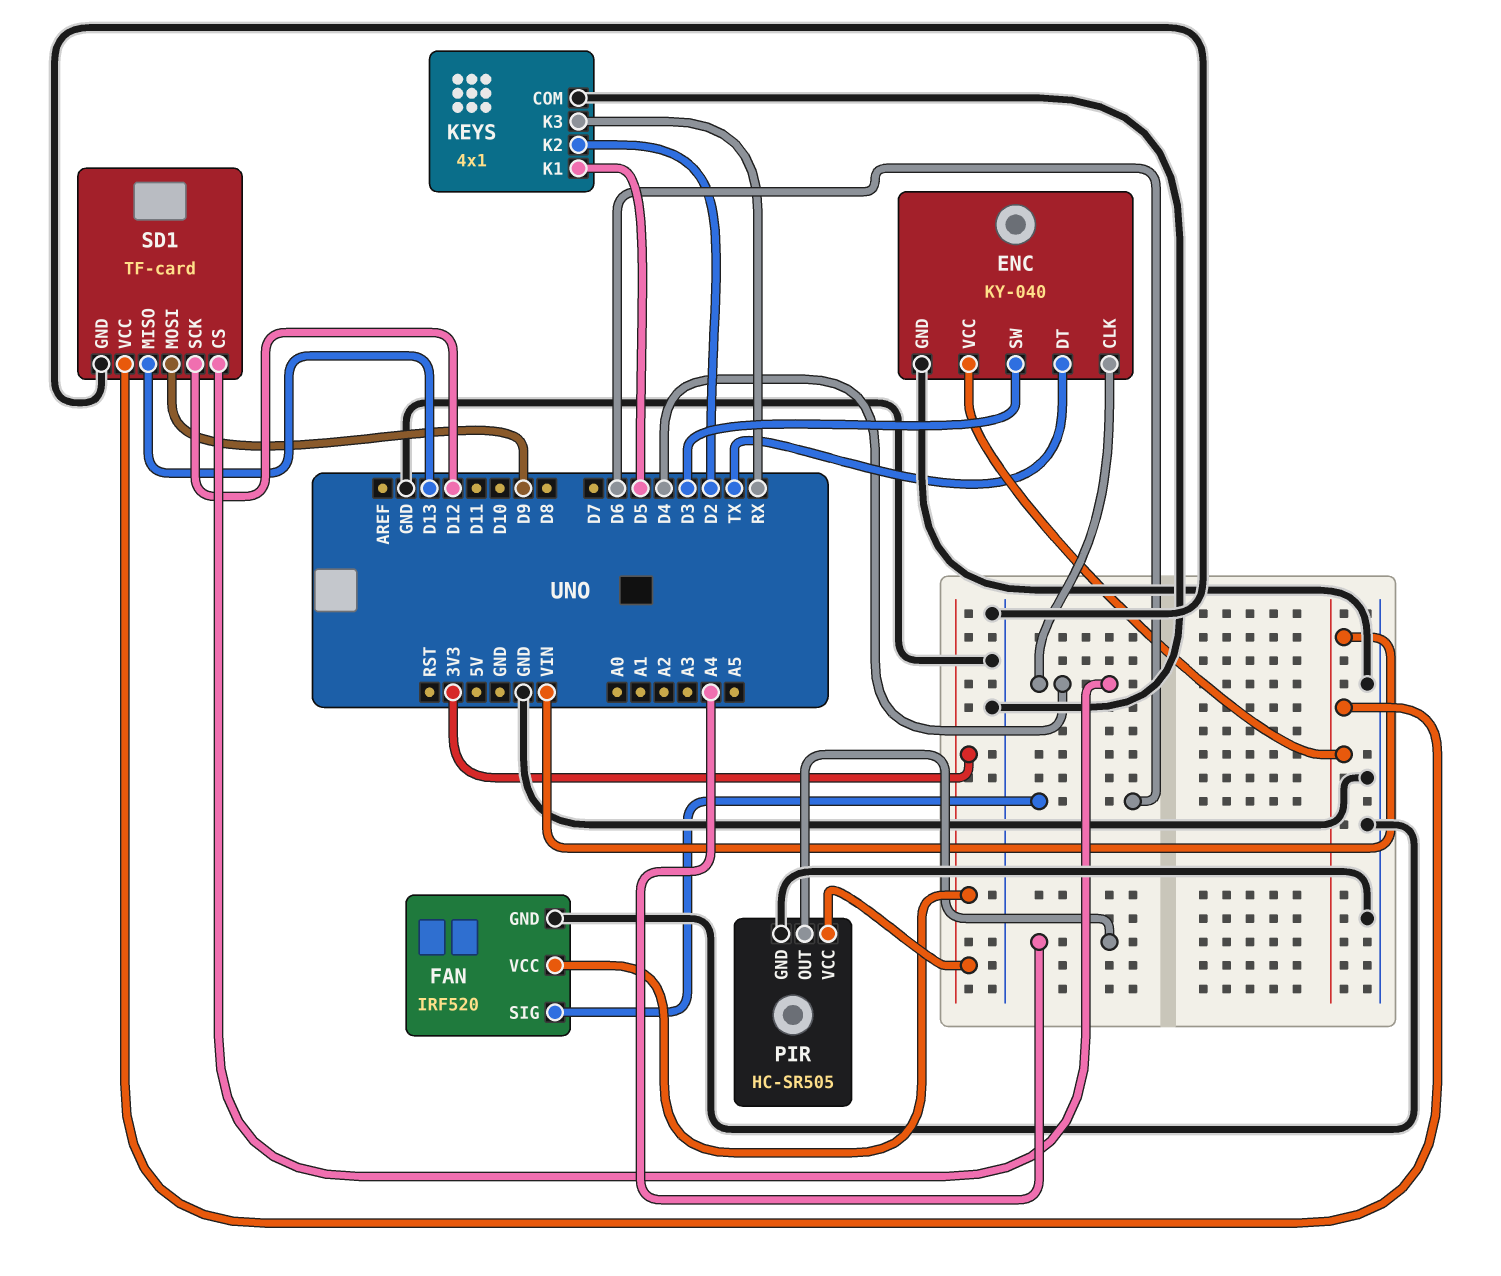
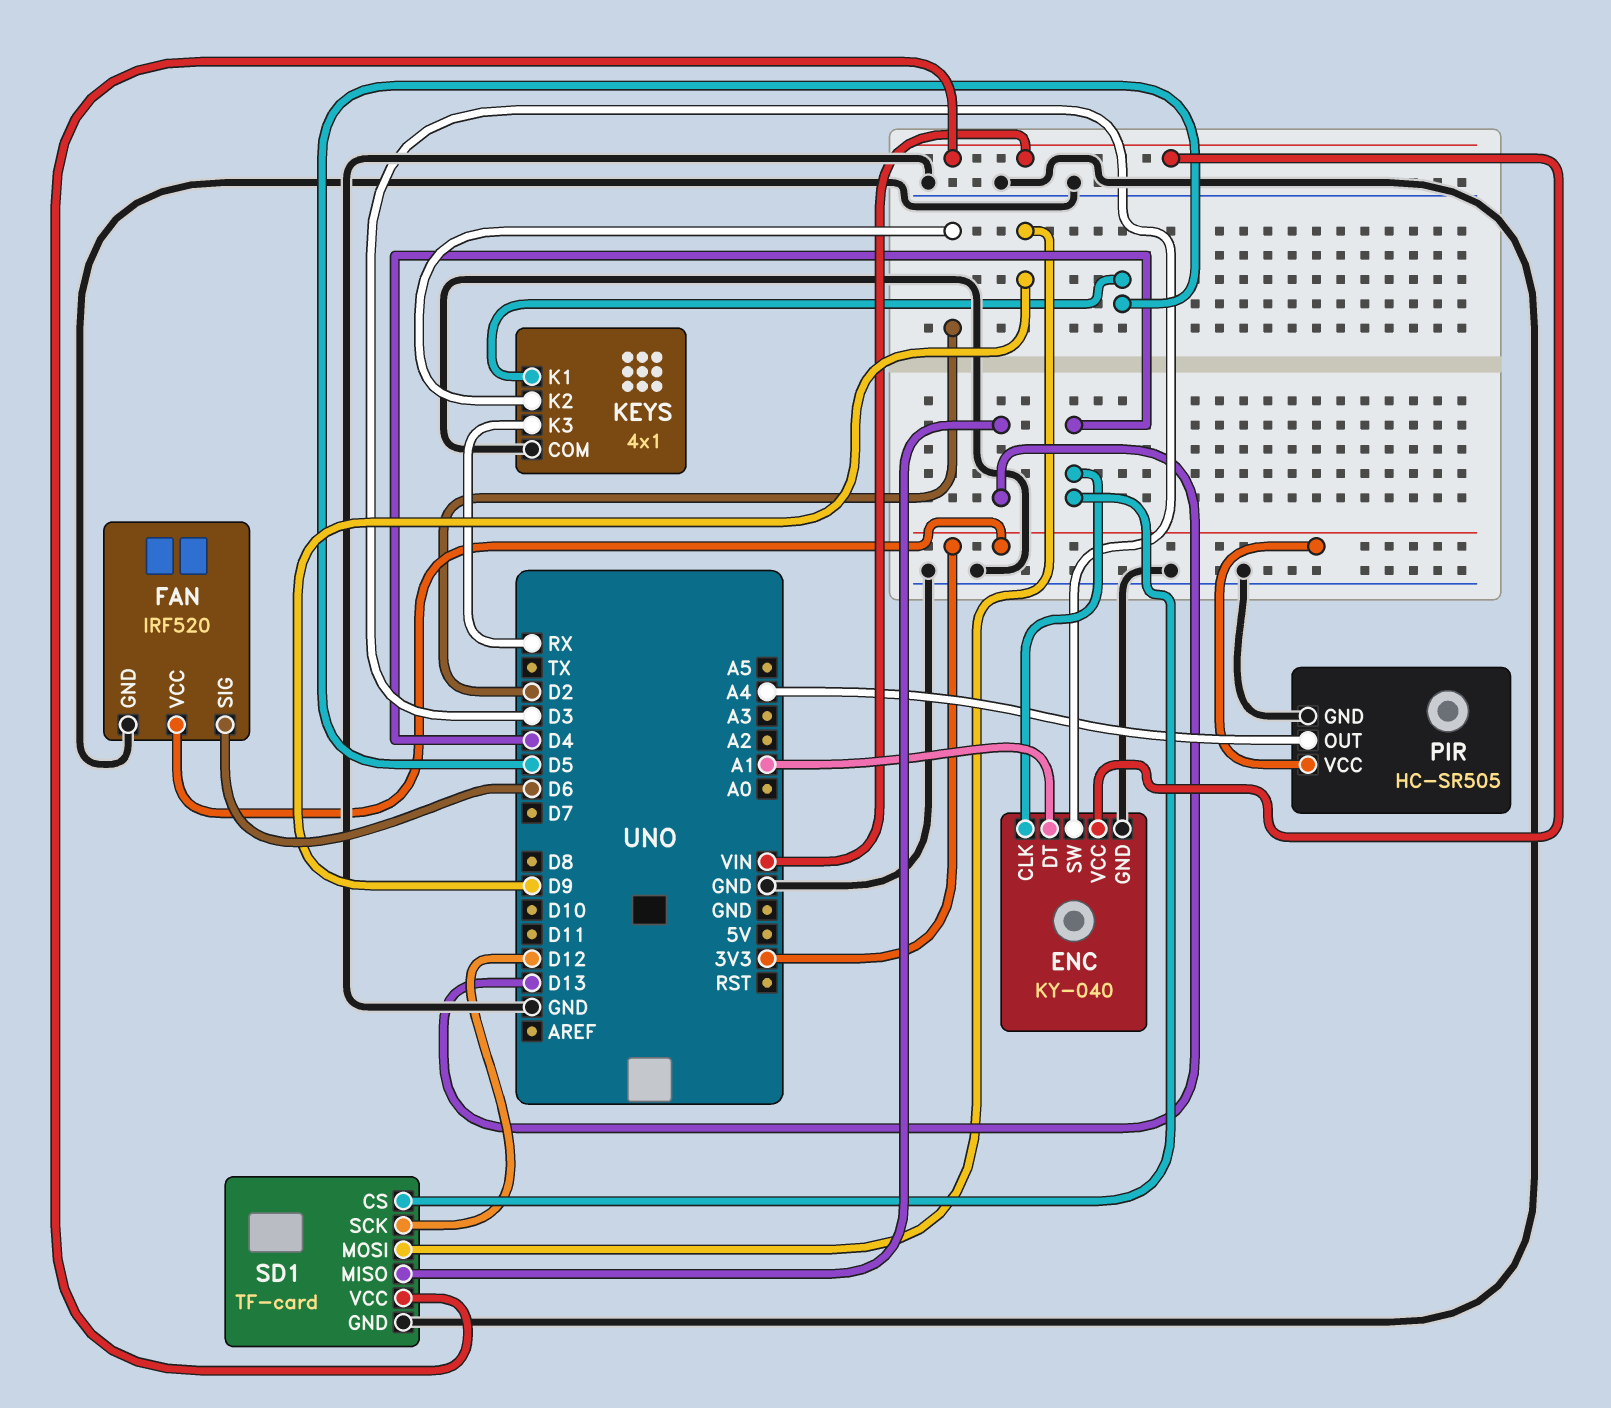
ENC pin DT: TX -> A1

